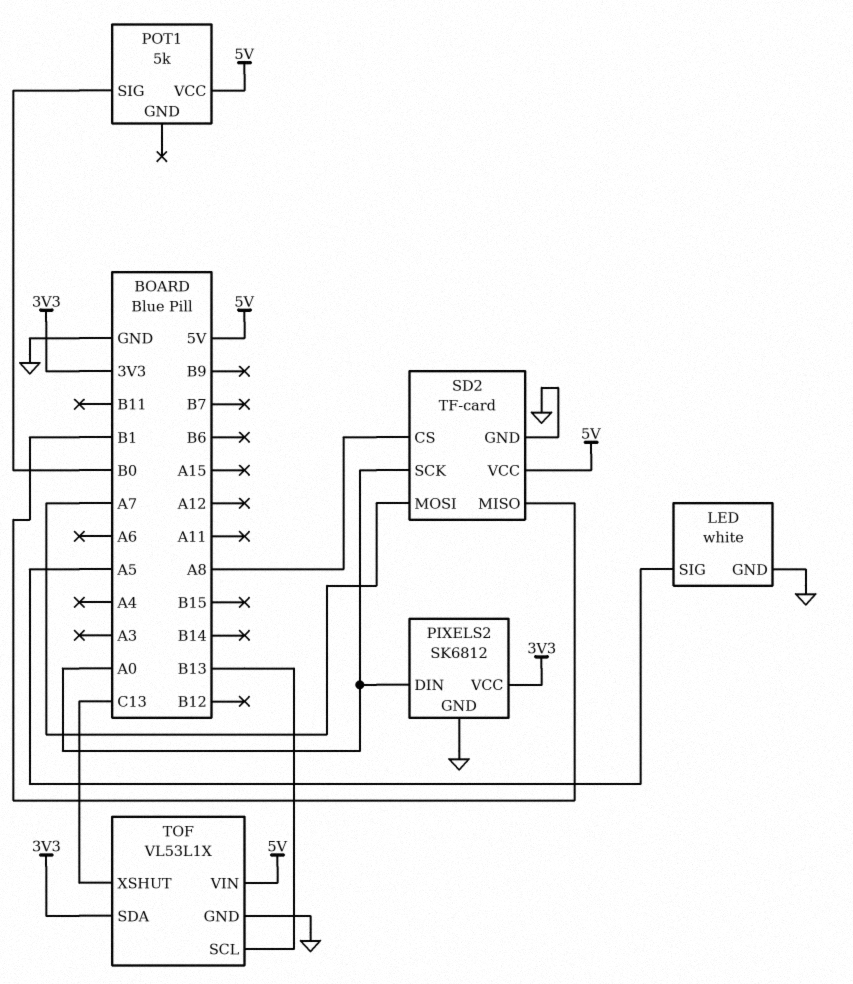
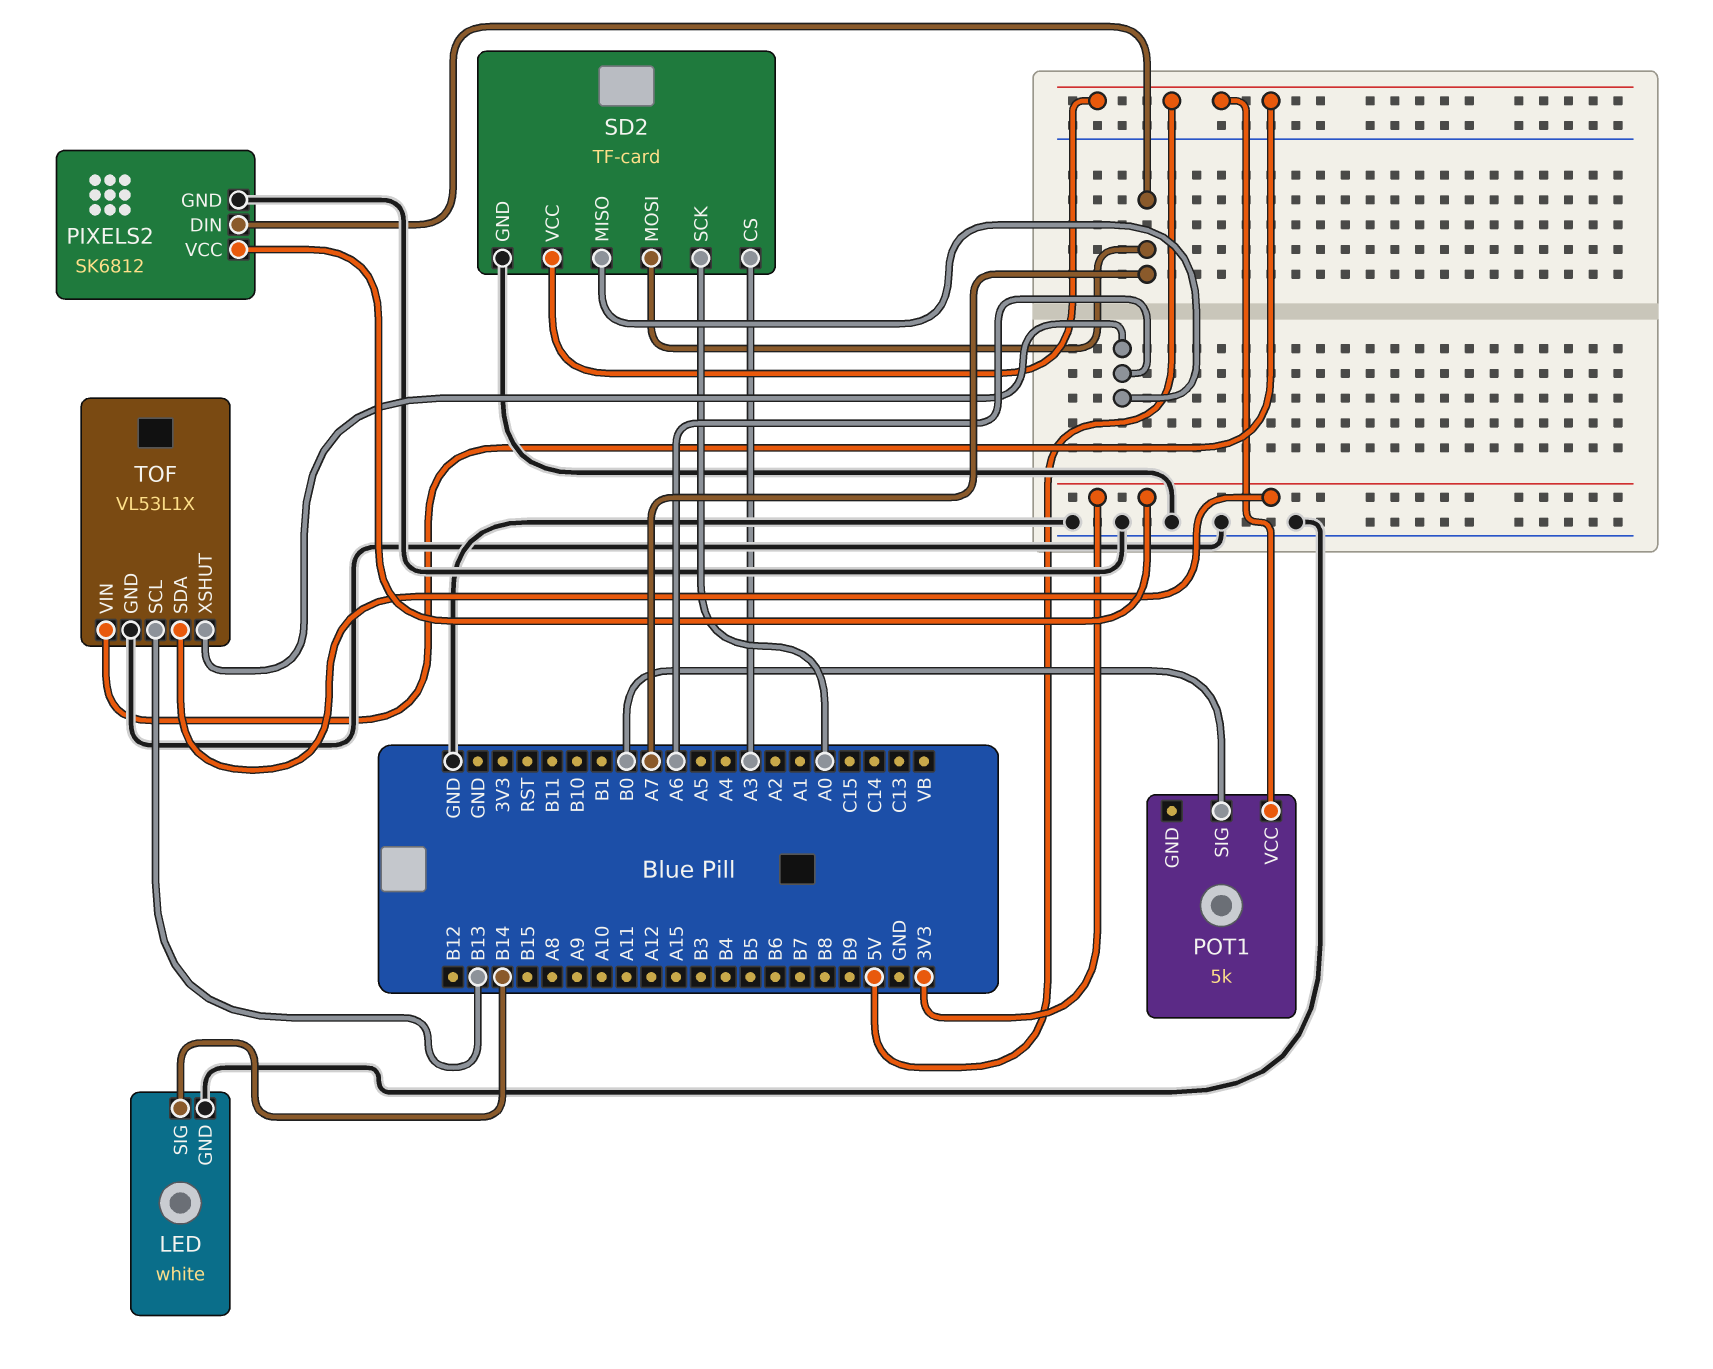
LED pin SIG: A5 -> B14
PIXELS2 pin DIN: A0 -> A7
SD2 pin CS: A8 -> A3
SD2 pin MISO: B1 -> A6
TOF pin XSHUT: C13 -> A6

